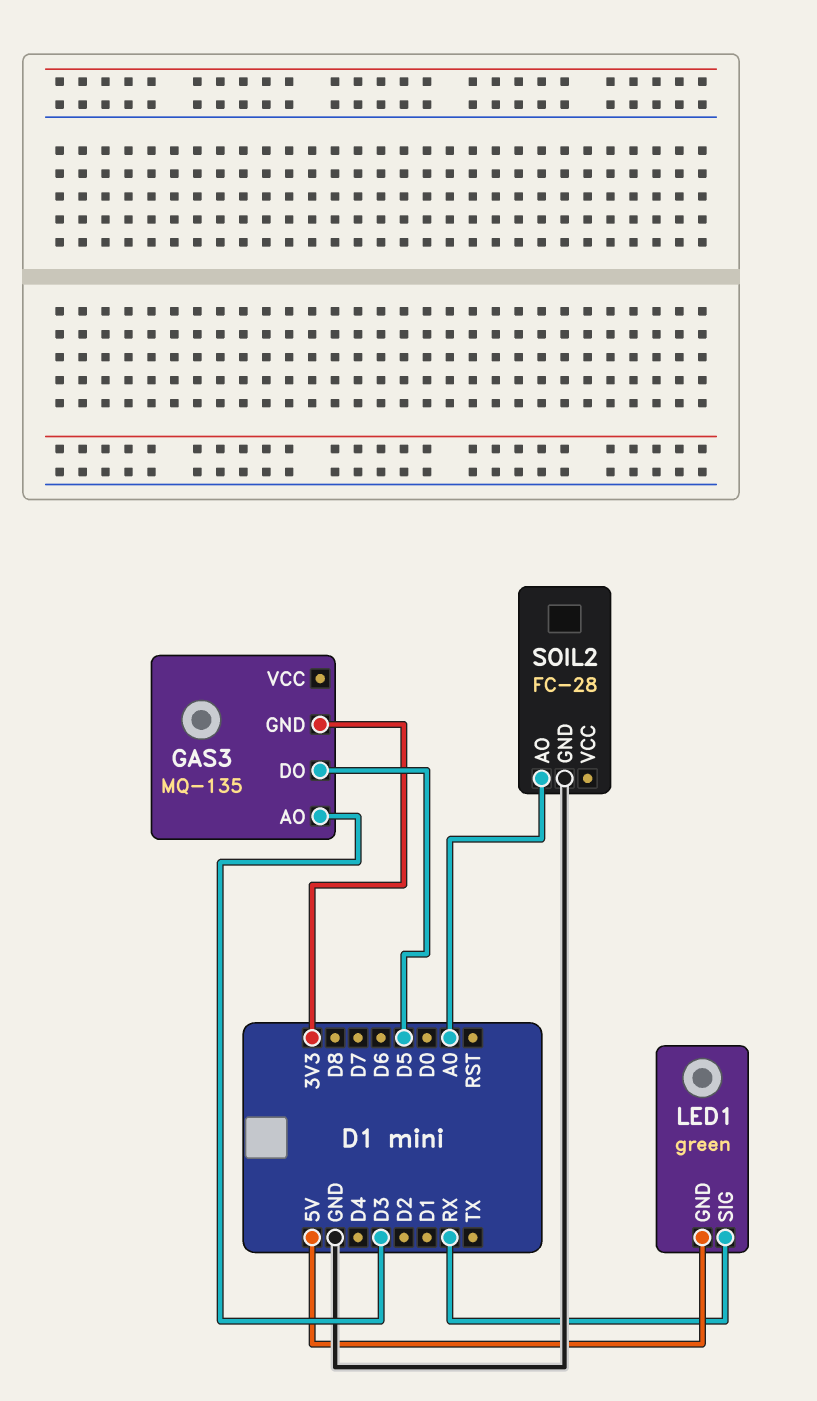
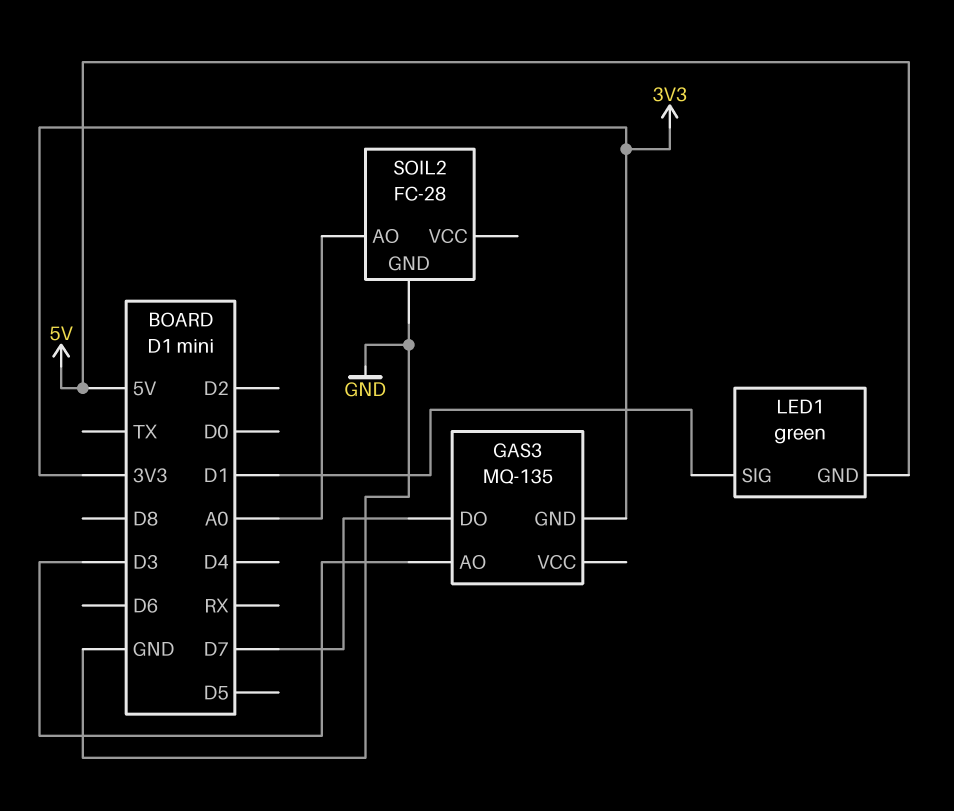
GAS3 pin DO: D5 -> D7
LED1 pin SIG: RX -> D1

